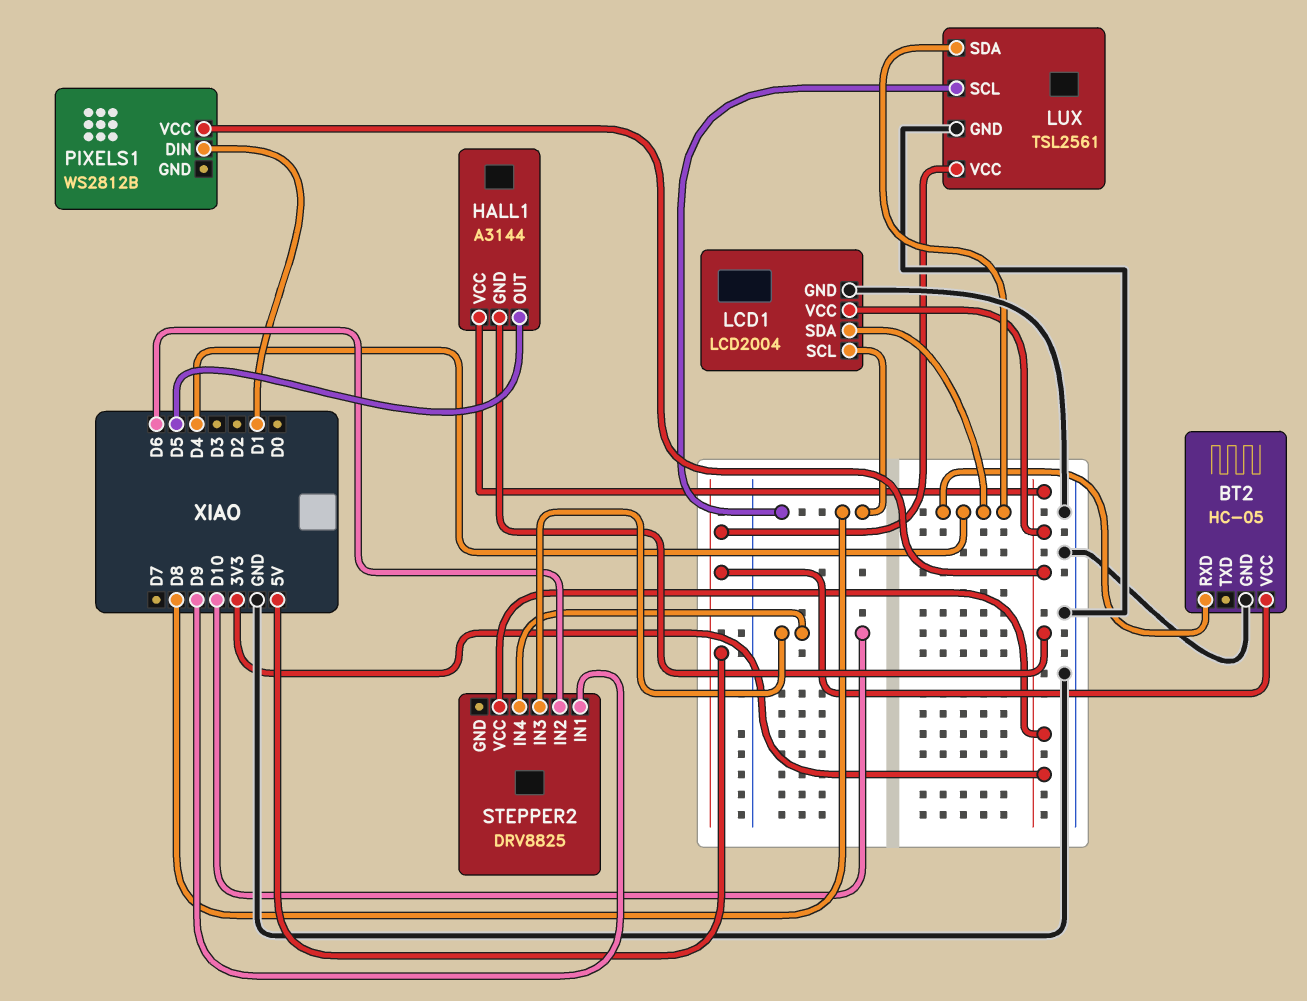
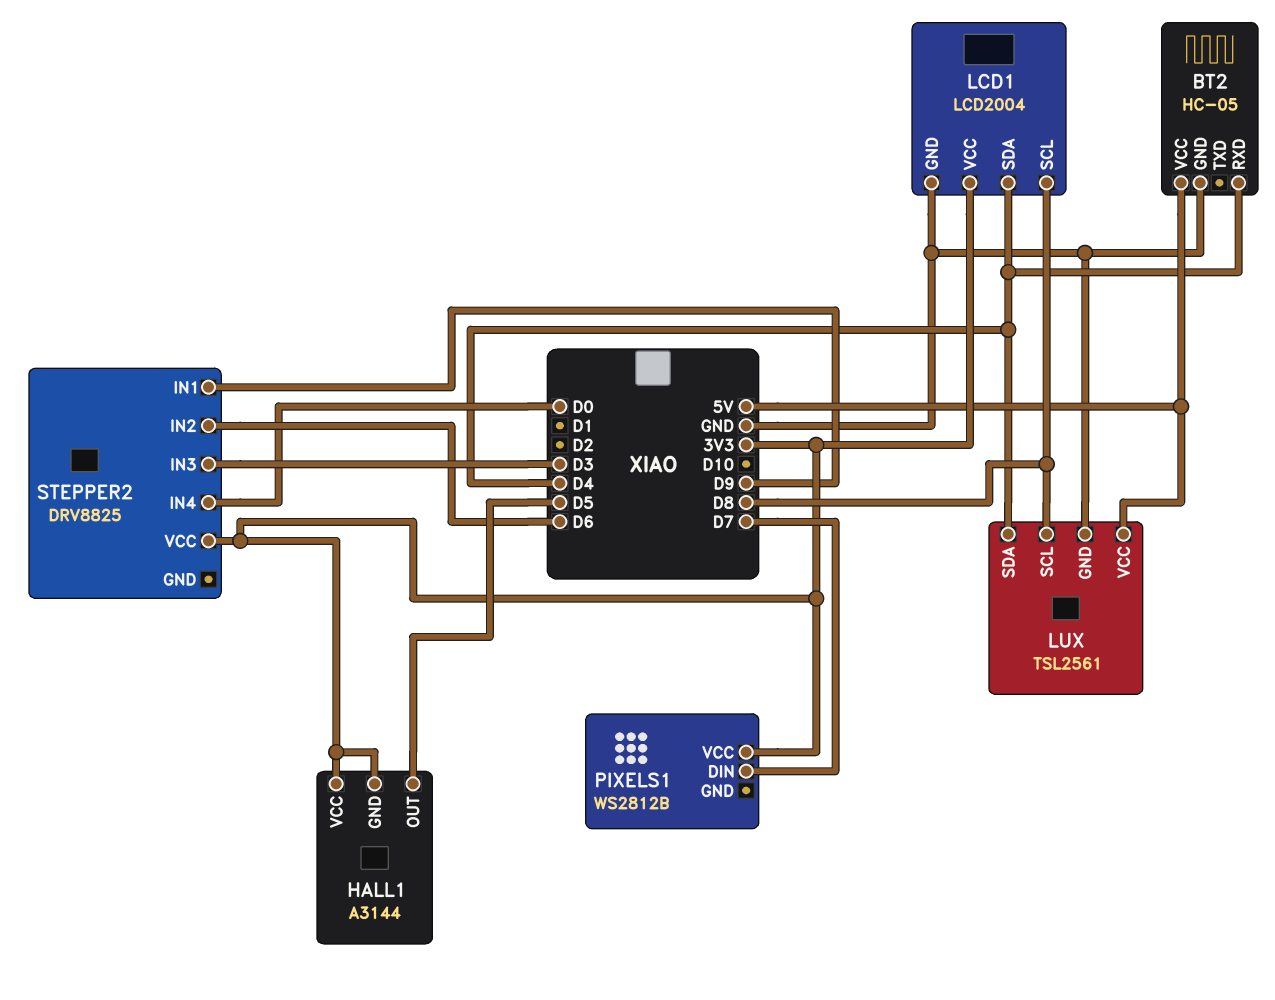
PIXELS1 pin DIN: D1 -> D7
STEPPER2 pin IN3: D10 -> D3
STEPPER2 pin IN4: D10 -> D0

